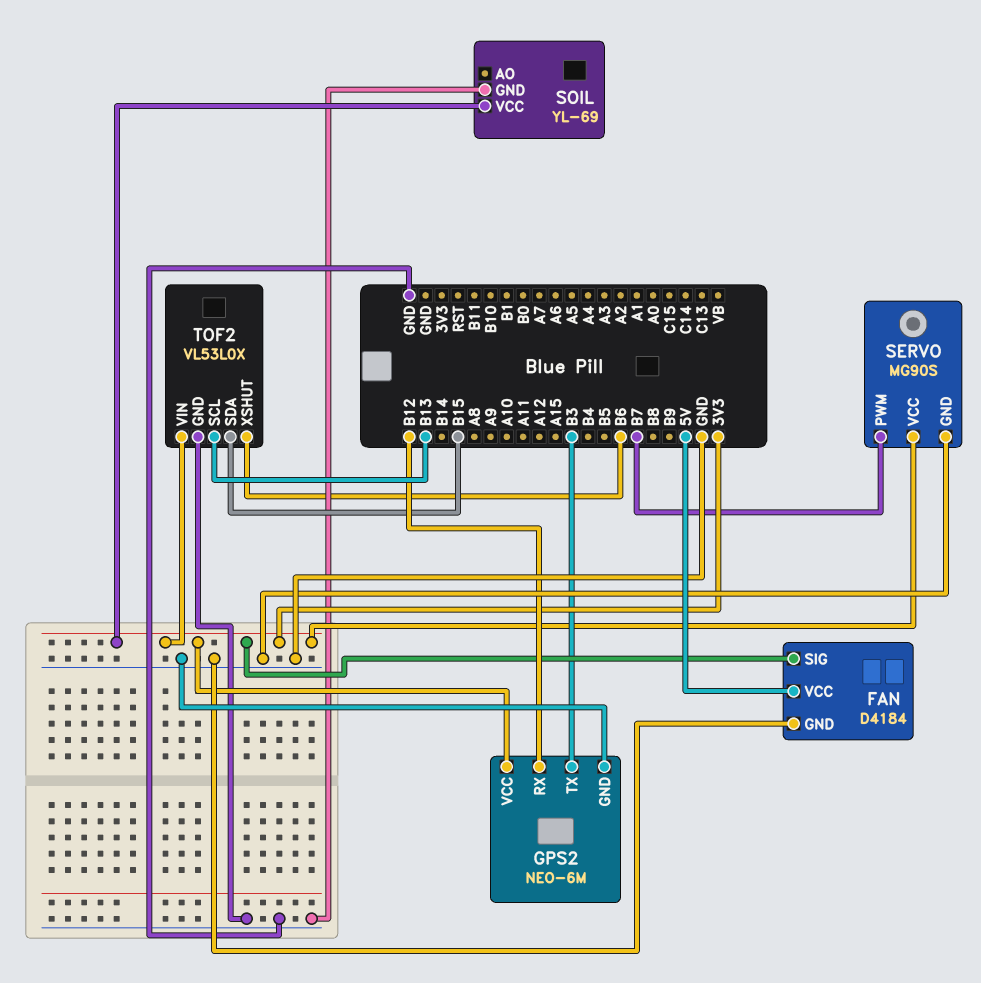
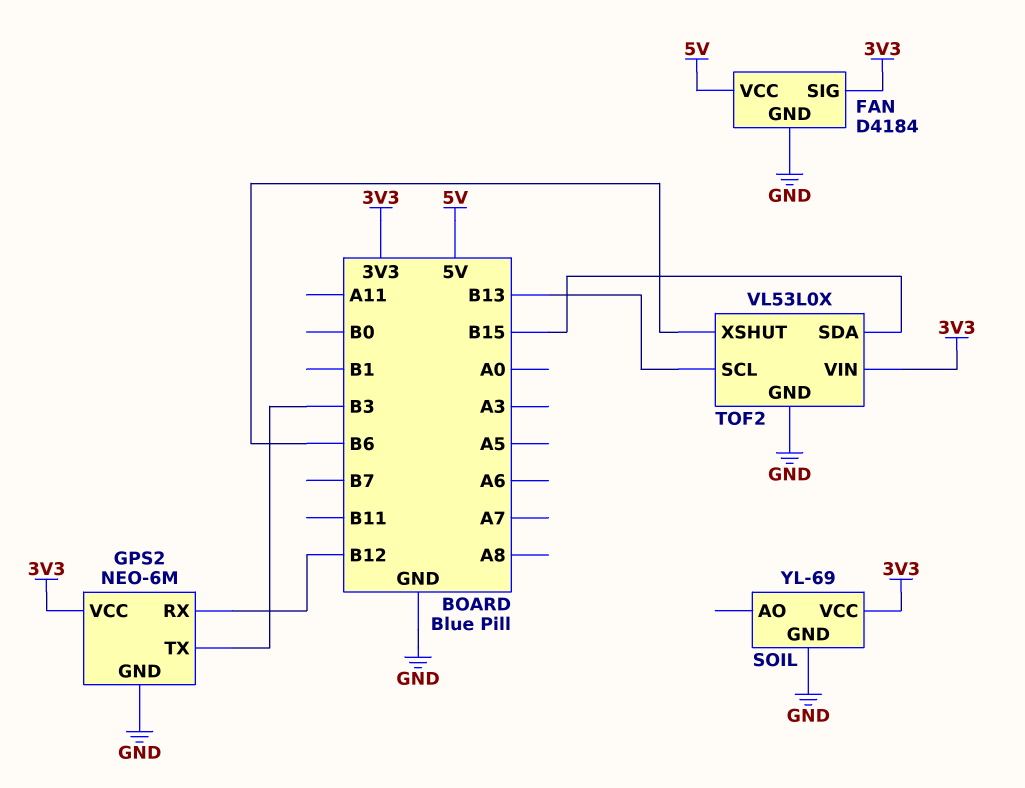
SERVO: MG90S -> none
SERVO pin GND: GND -> none
SERVO pin PWM: B7 -> none
SERVO pin VCC: 3V3 -> none

